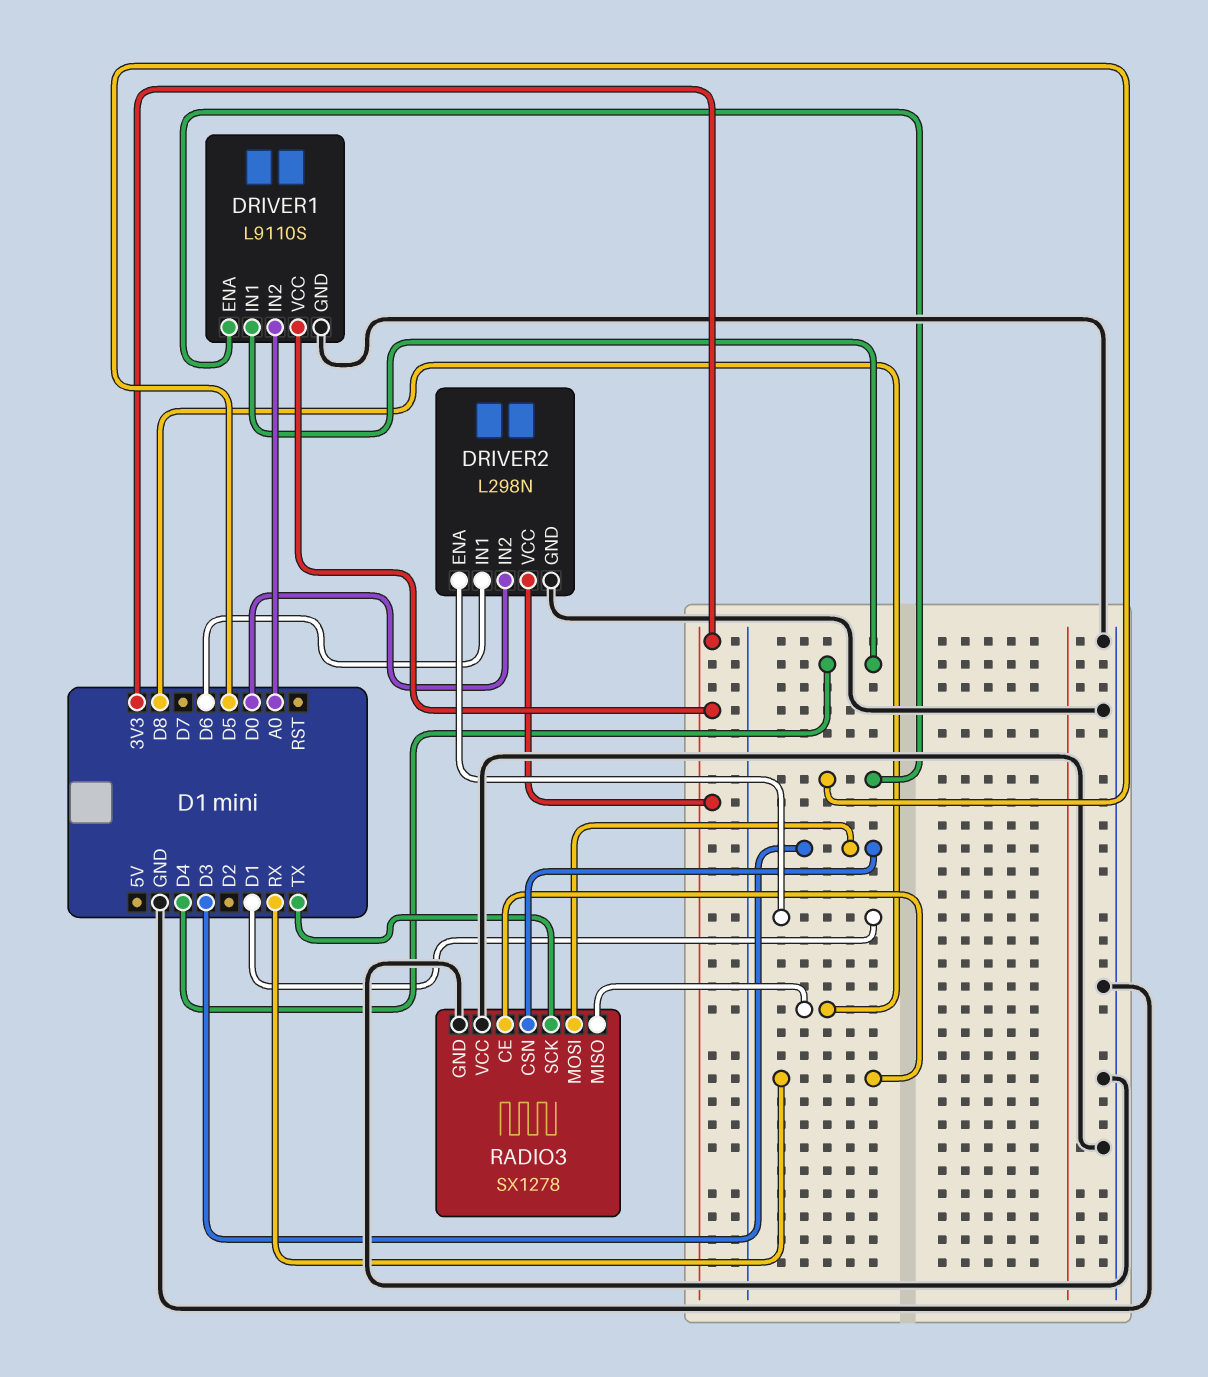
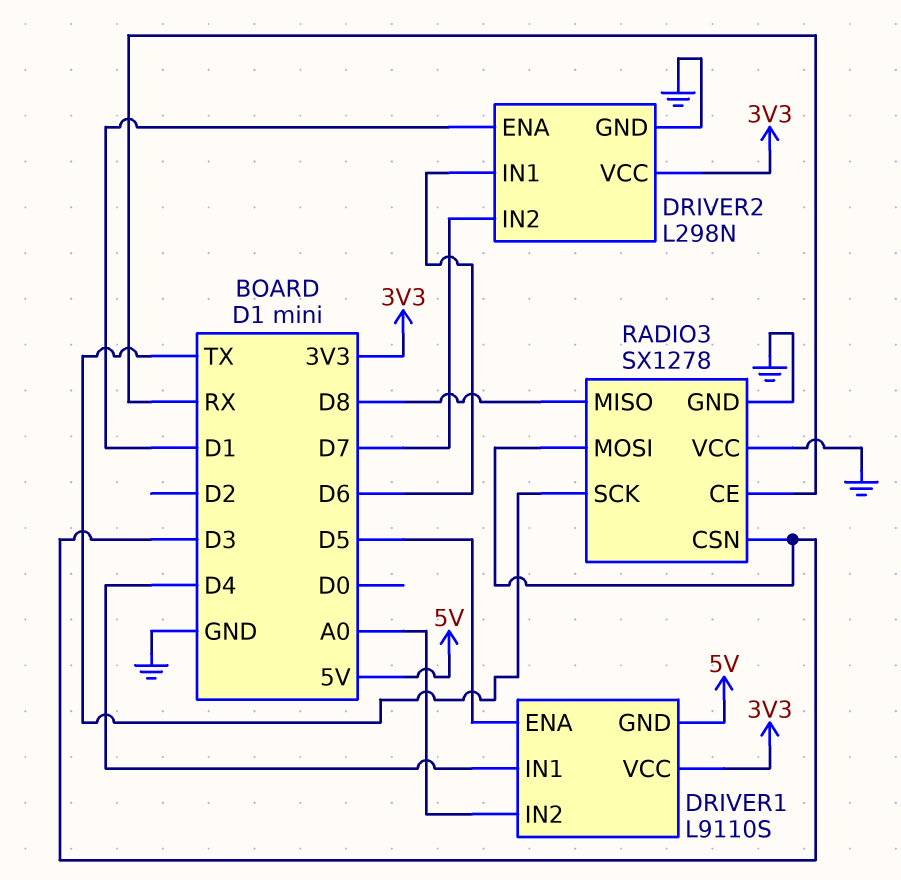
DRIVER1 pin GND: GND -> 5V
DRIVER2 pin IN2: D0 -> D7

